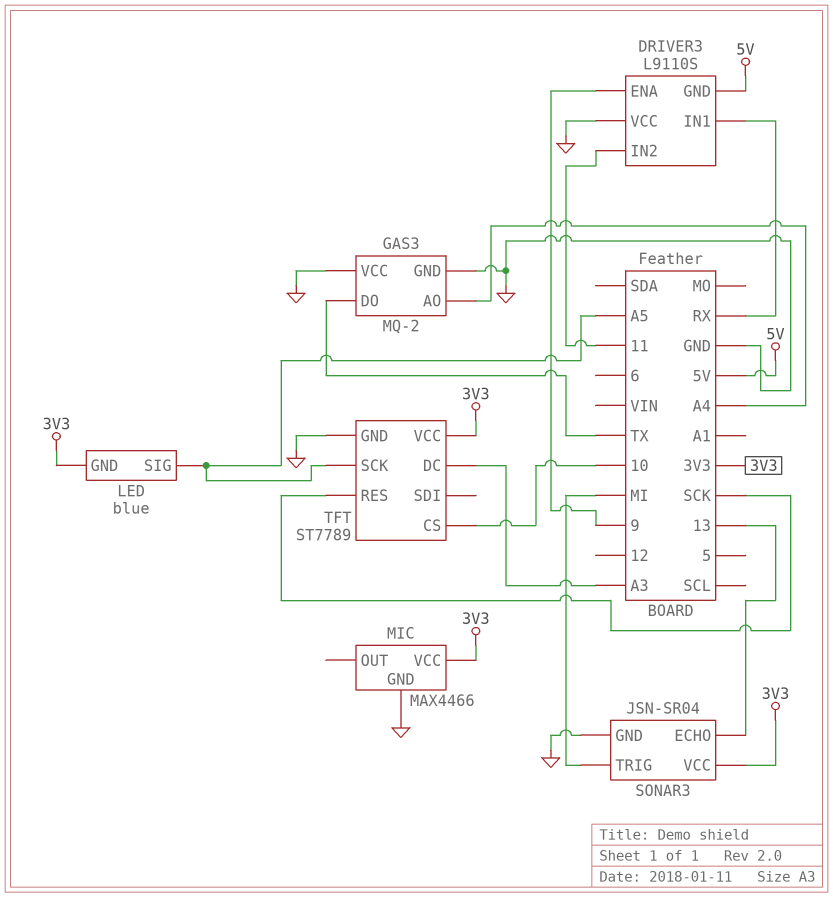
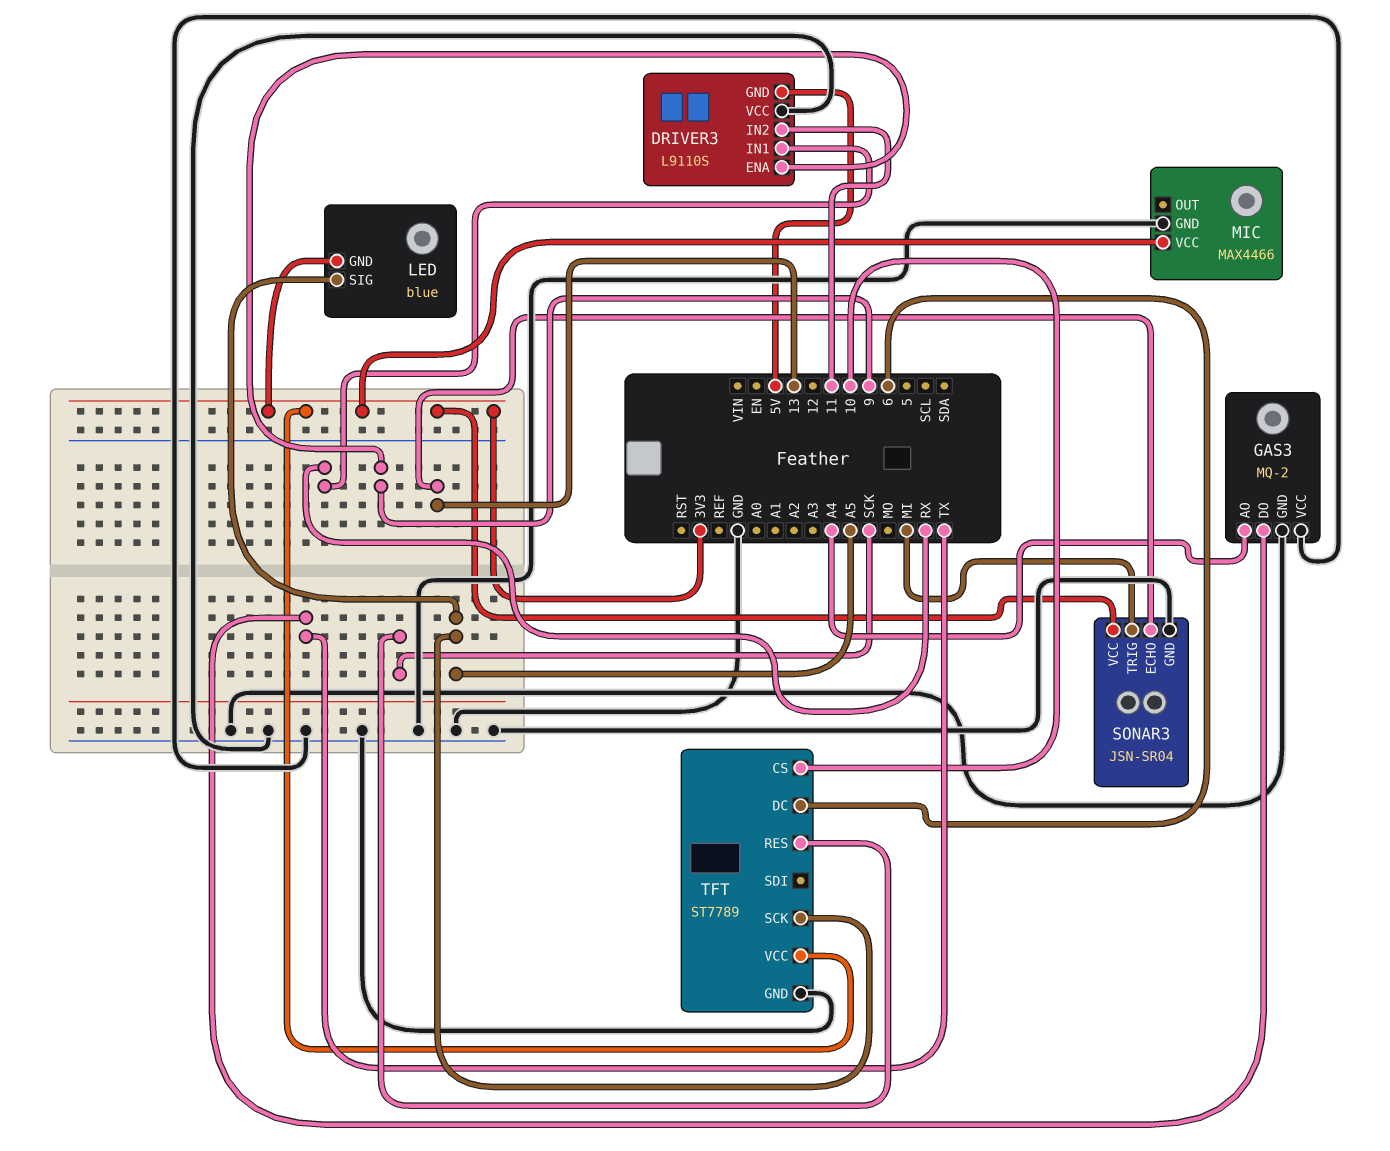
TFT pin DC: A3 -> 6

